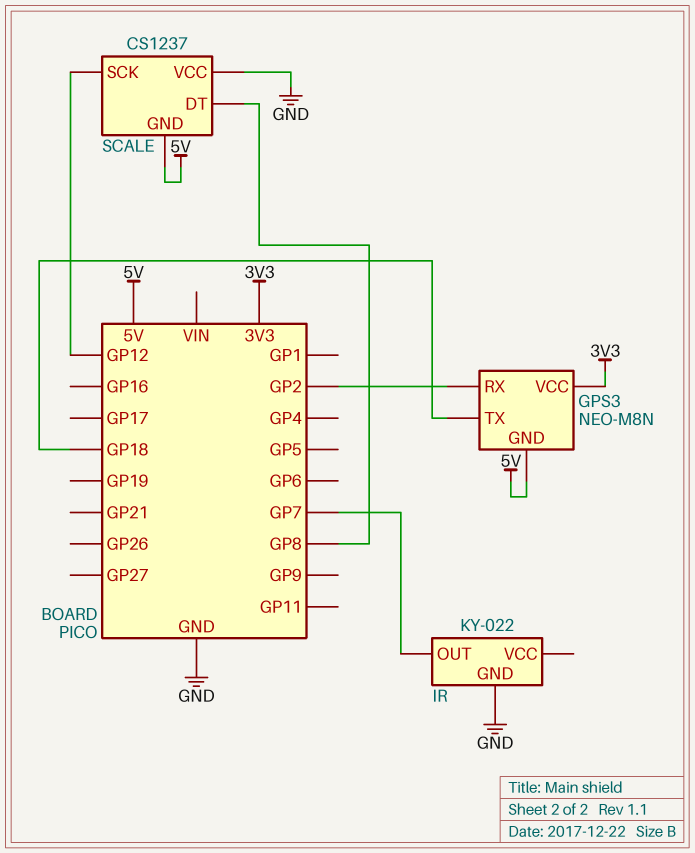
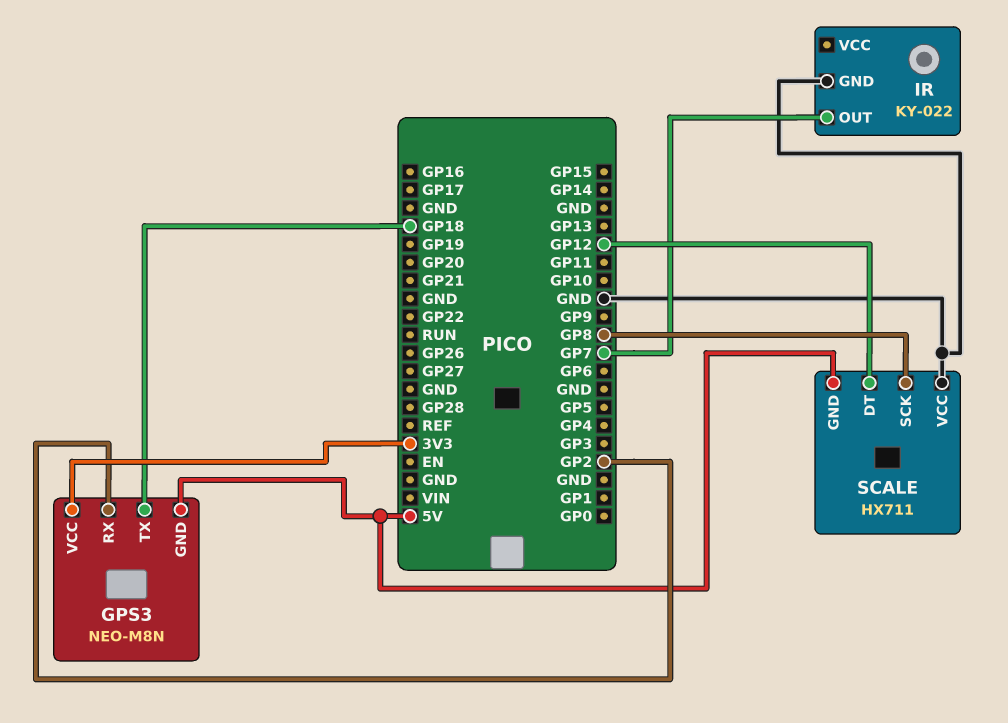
SCALE: CS1237 -> HX711
SCALE pin DT: GP8 -> GP12
SCALE pin SCK: GP12 -> GP8

